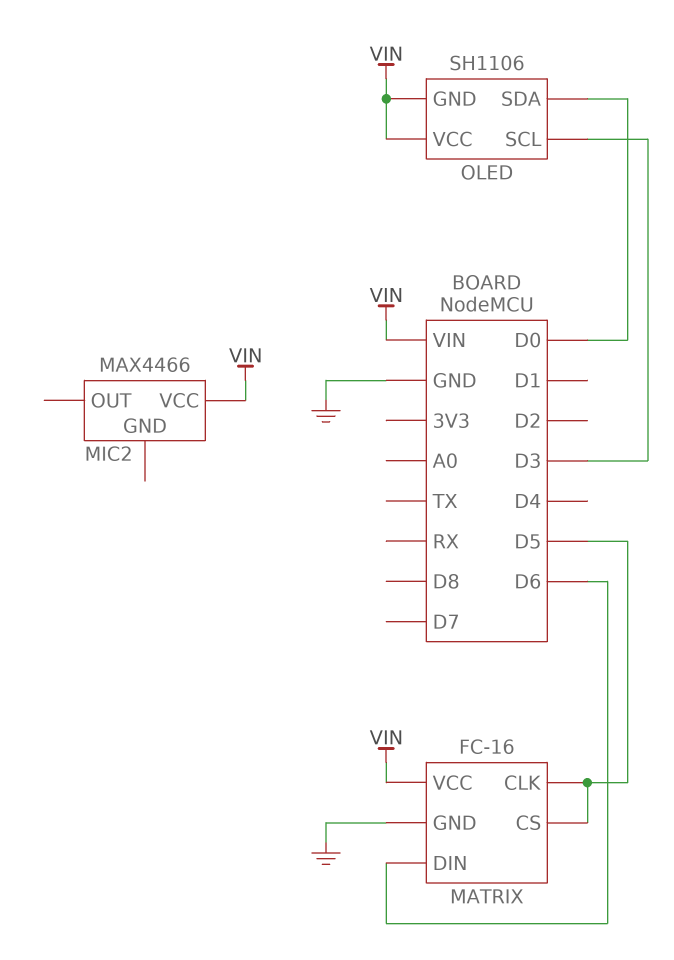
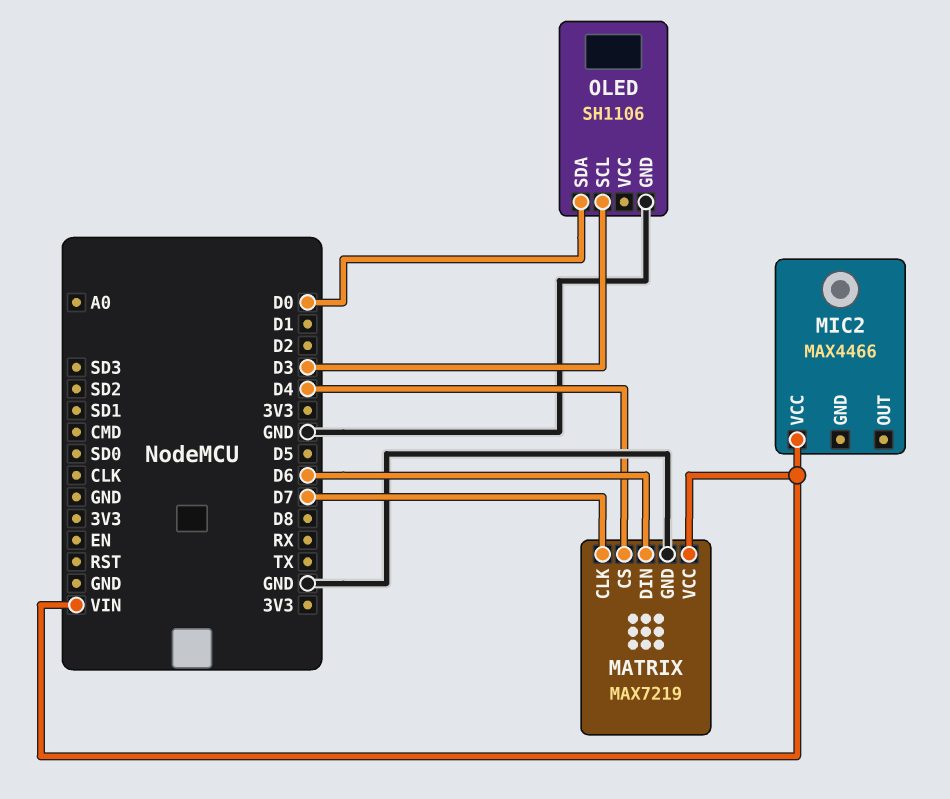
MATRIX: FC-16 -> MAX7219
MATRIX pin CLK: D5 -> D7
MATRIX pin CS: D5 -> D4
OLED pin GND: VIN -> GND
OLED pin VCC: VIN -> none

